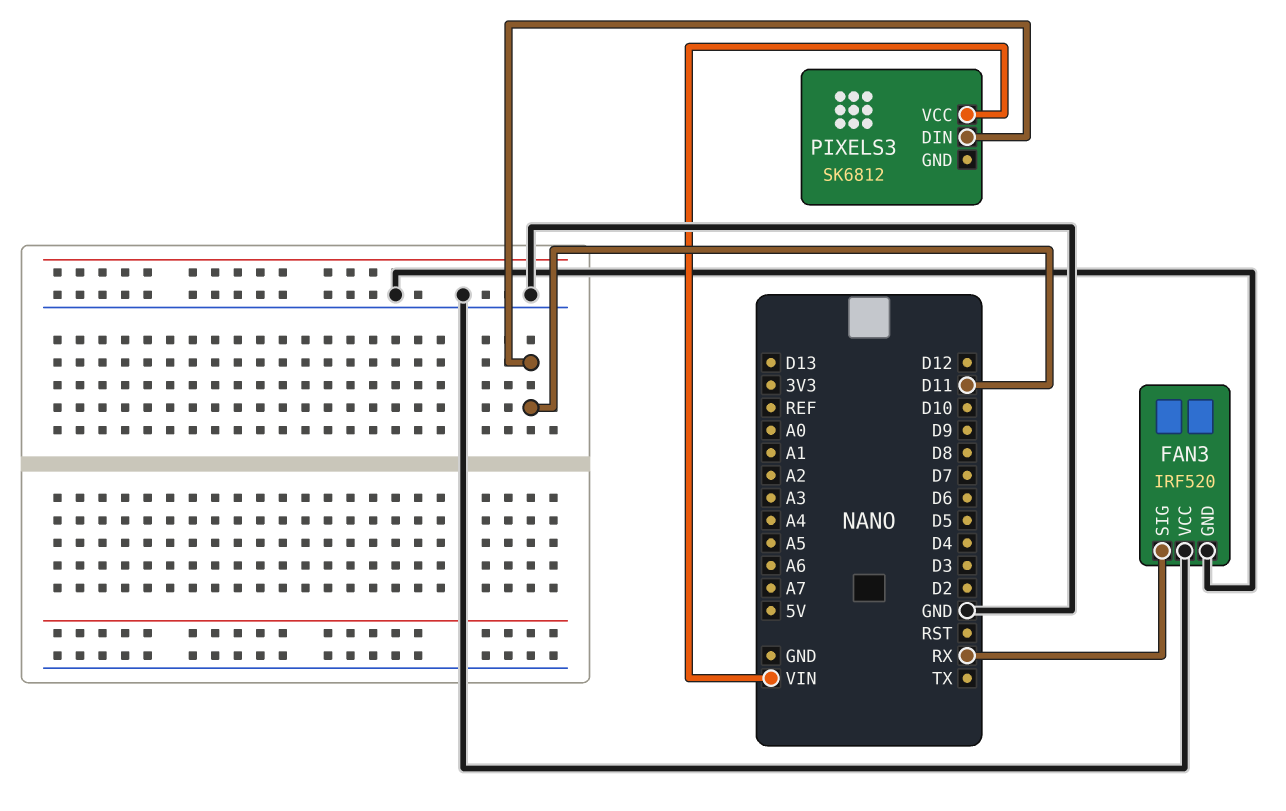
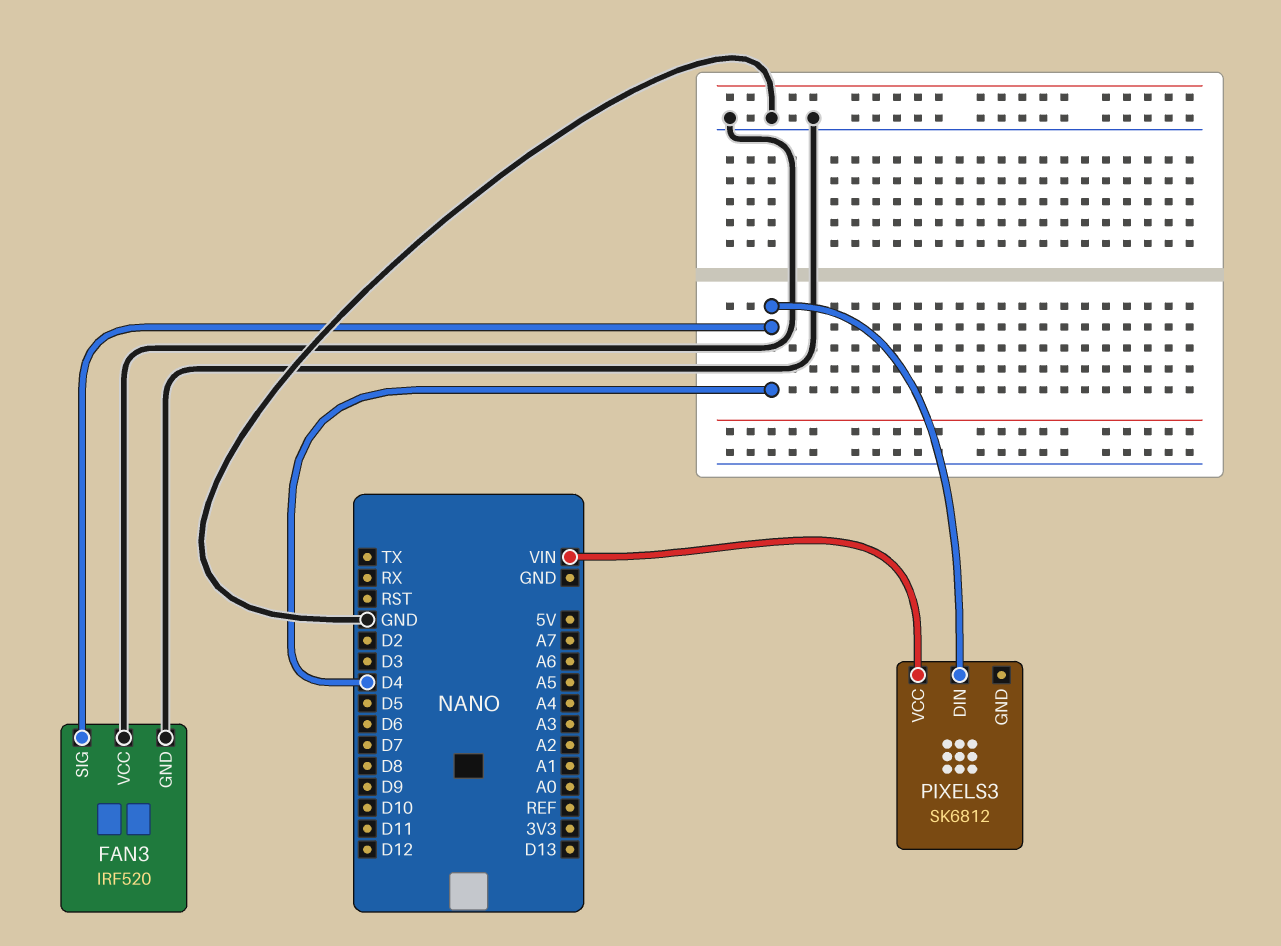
FAN3 pin SIG: RX -> D4
PIXELS3 pin DIN: D11 -> D4

